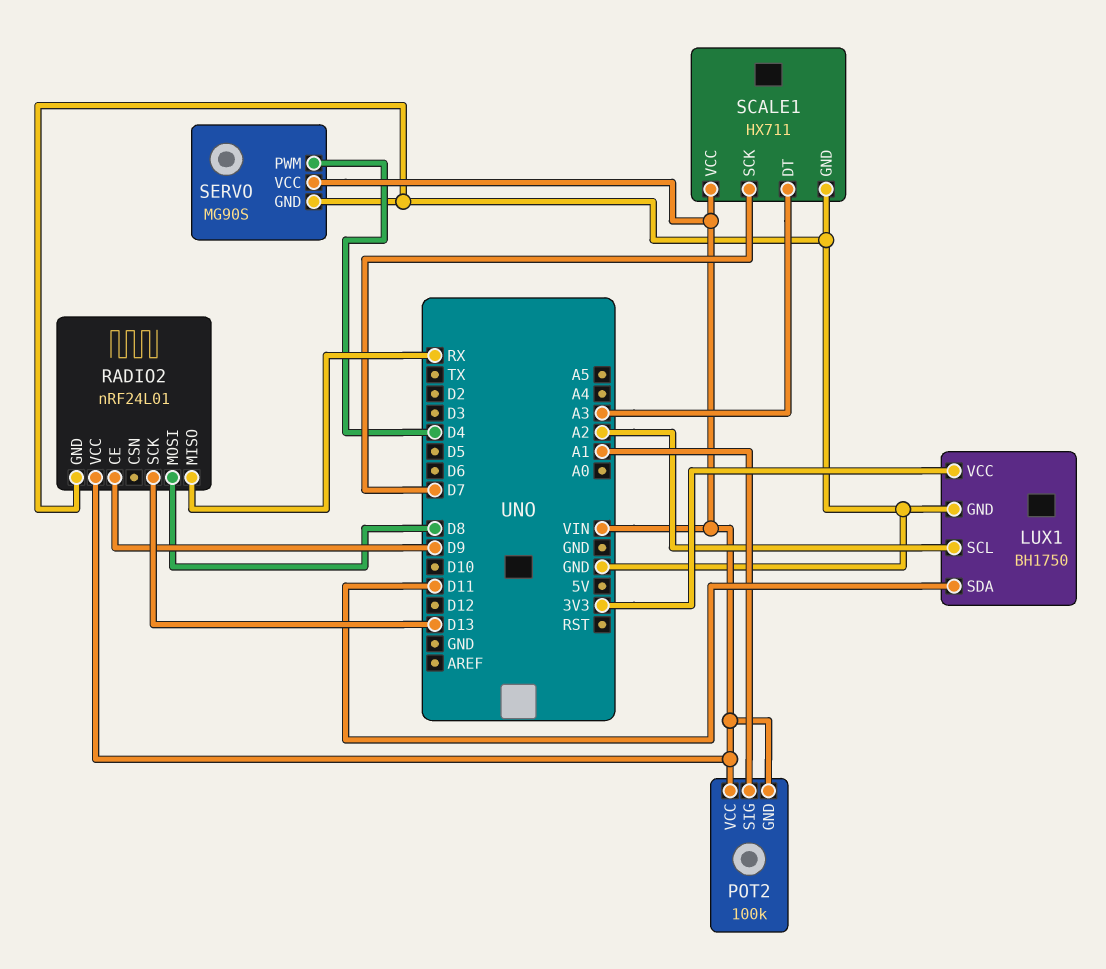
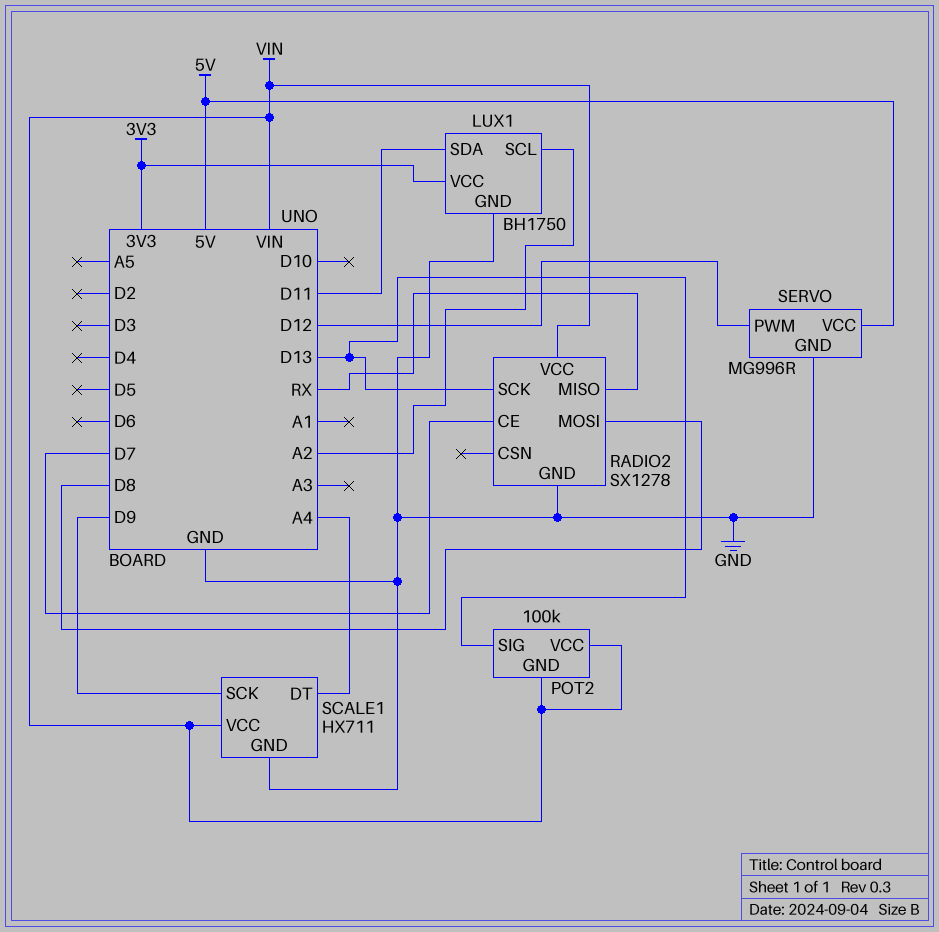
POT2 pin SIG: A1 -> D13
RADIO2: nRF24L01 -> SX1278
RADIO2 pin CE: D9 -> D7
SCALE1 pin DT: A3 -> A4
SCALE1 pin SCK: D7 -> D9
SERVO: MG90S -> MG996R
SERVO pin PWM: D4 -> D12
SERVO pin VCC: VIN -> 5V

